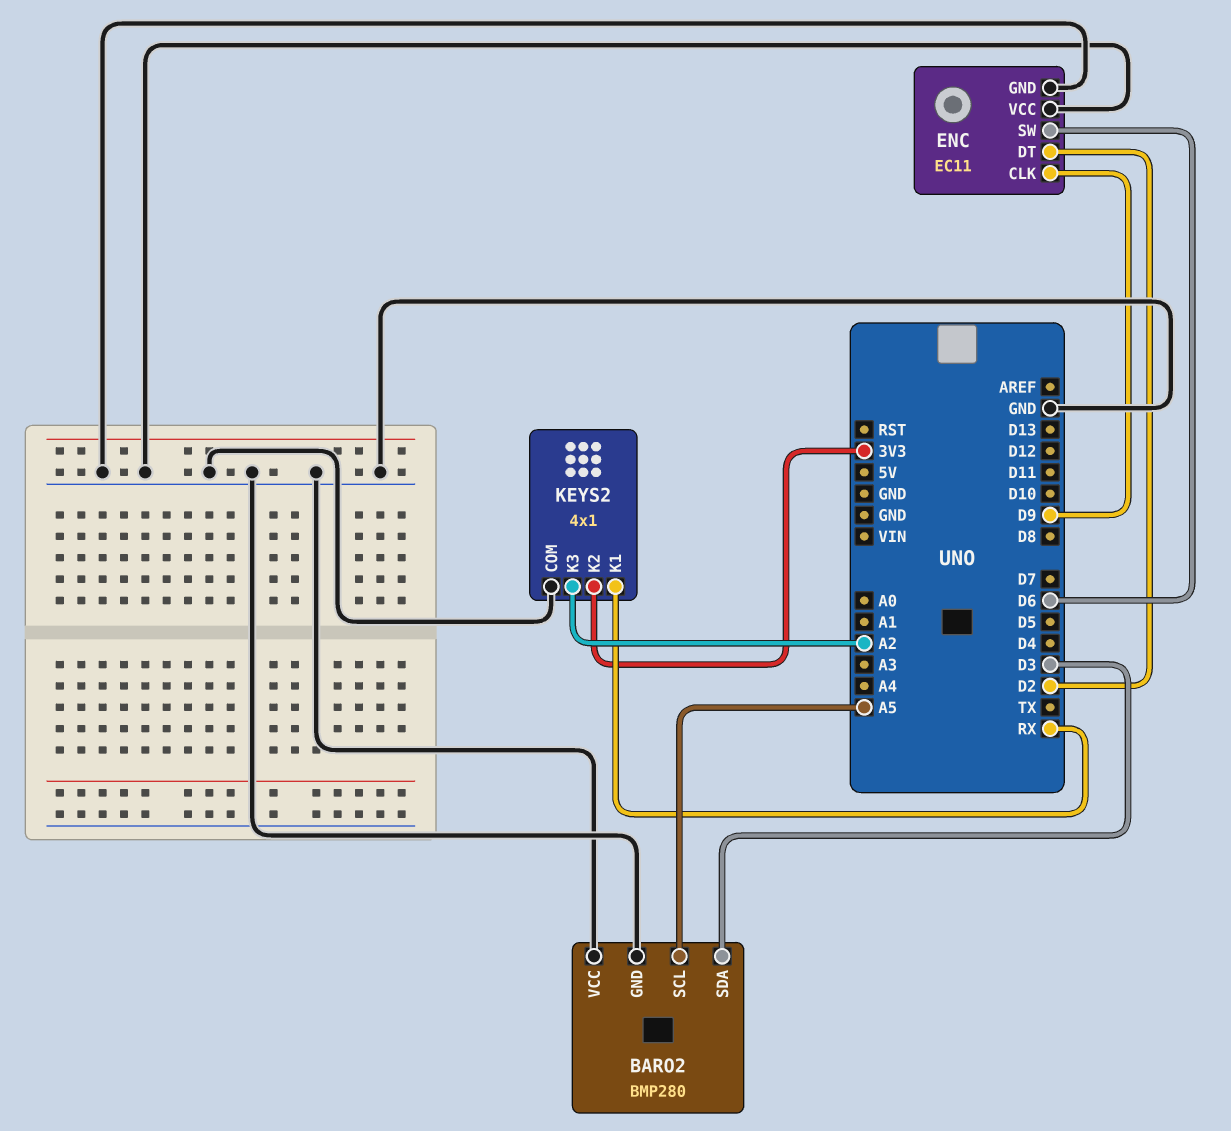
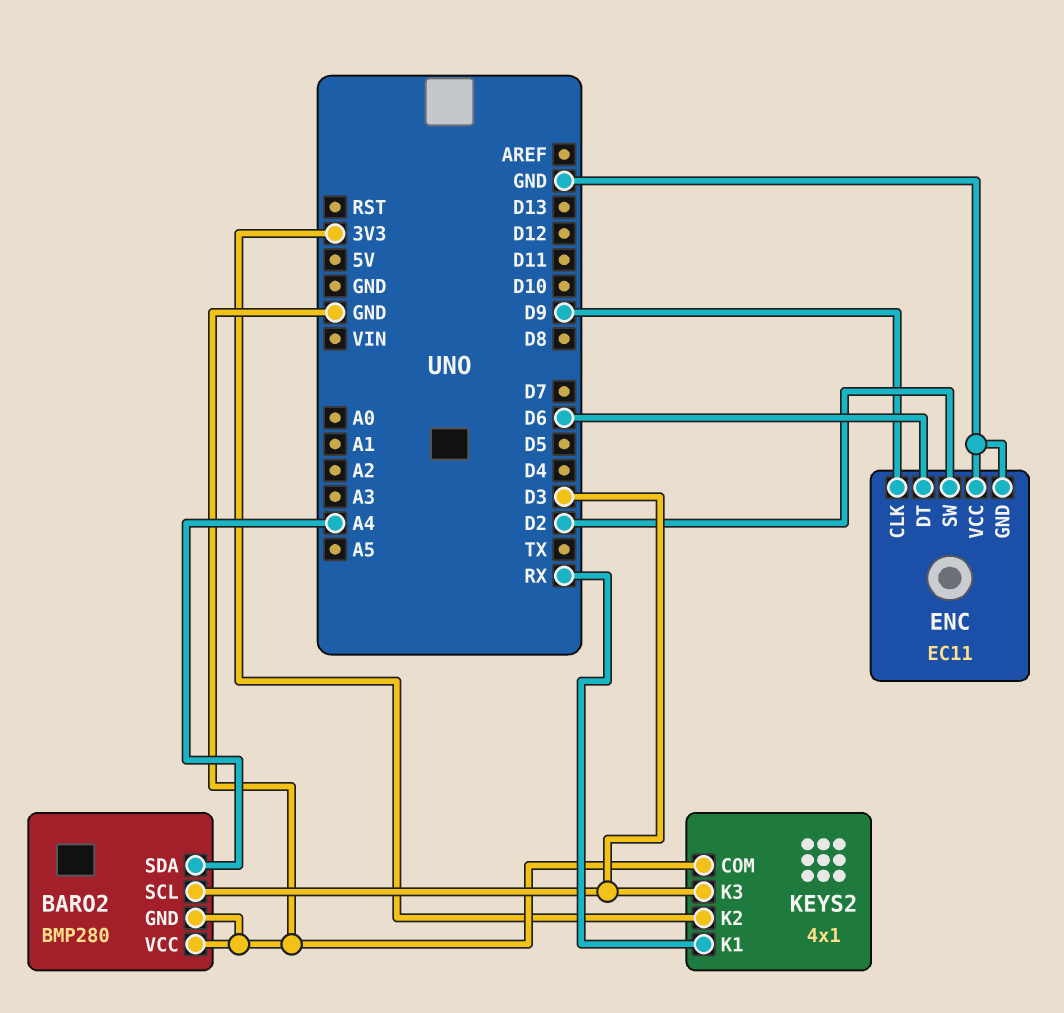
BARO2 pin SCL: A5 -> D3
BARO2 pin SDA: D3 -> A4
ENC pin DT: D2 -> D6
ENC pin SW: D6 -> D2
KEYS2 pin K3: A2 -> D3

